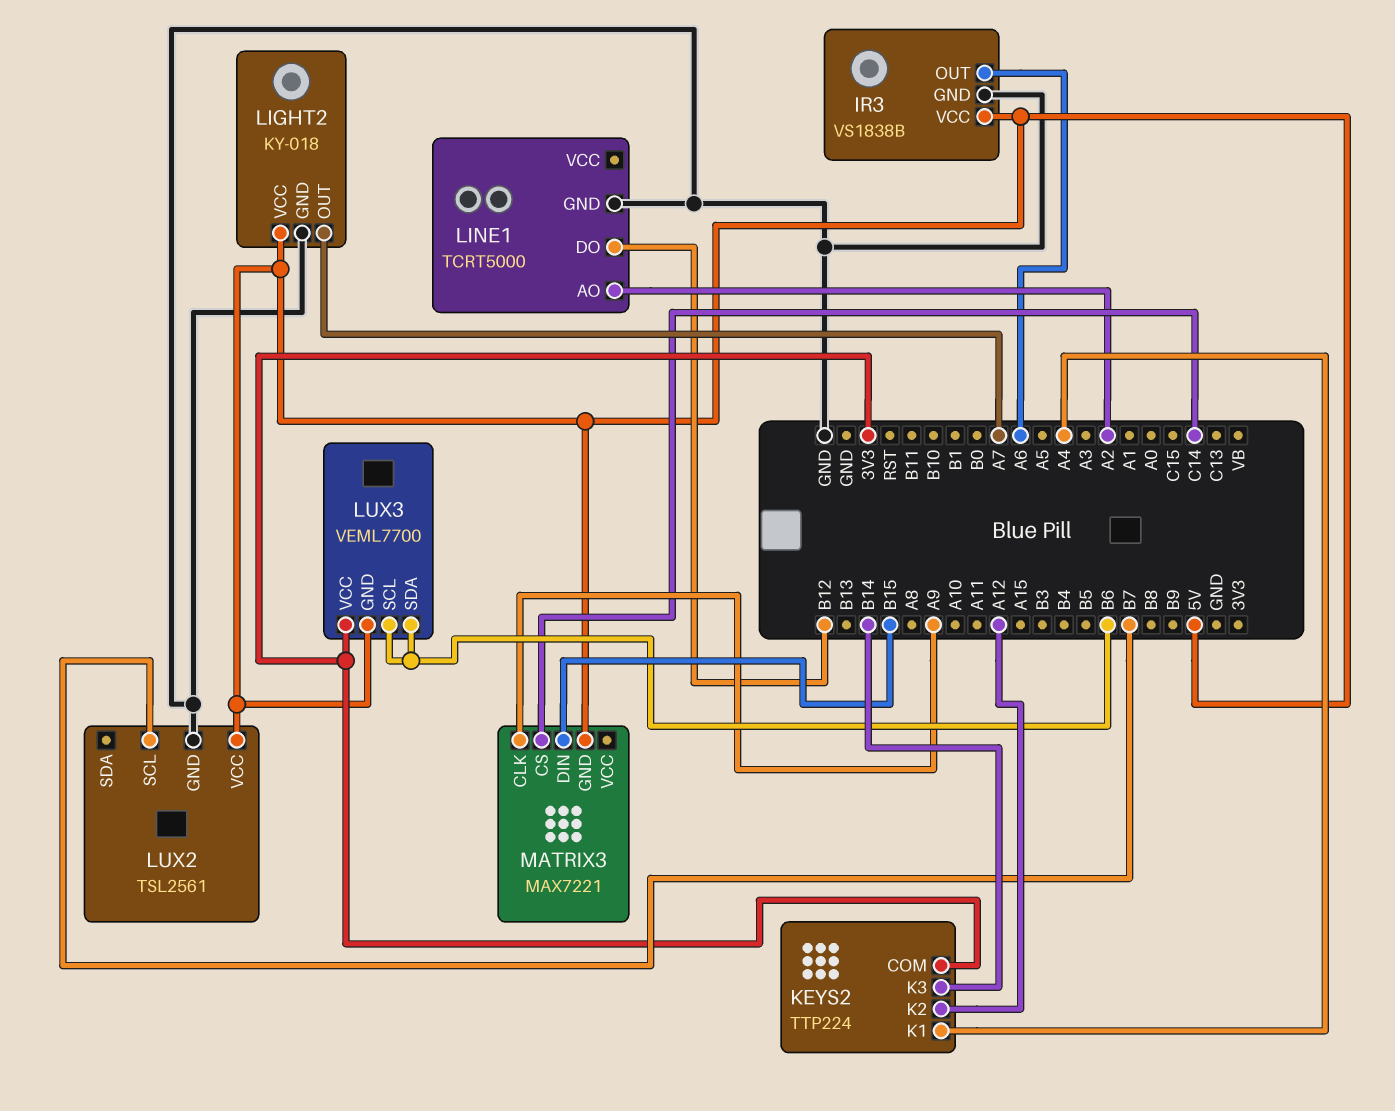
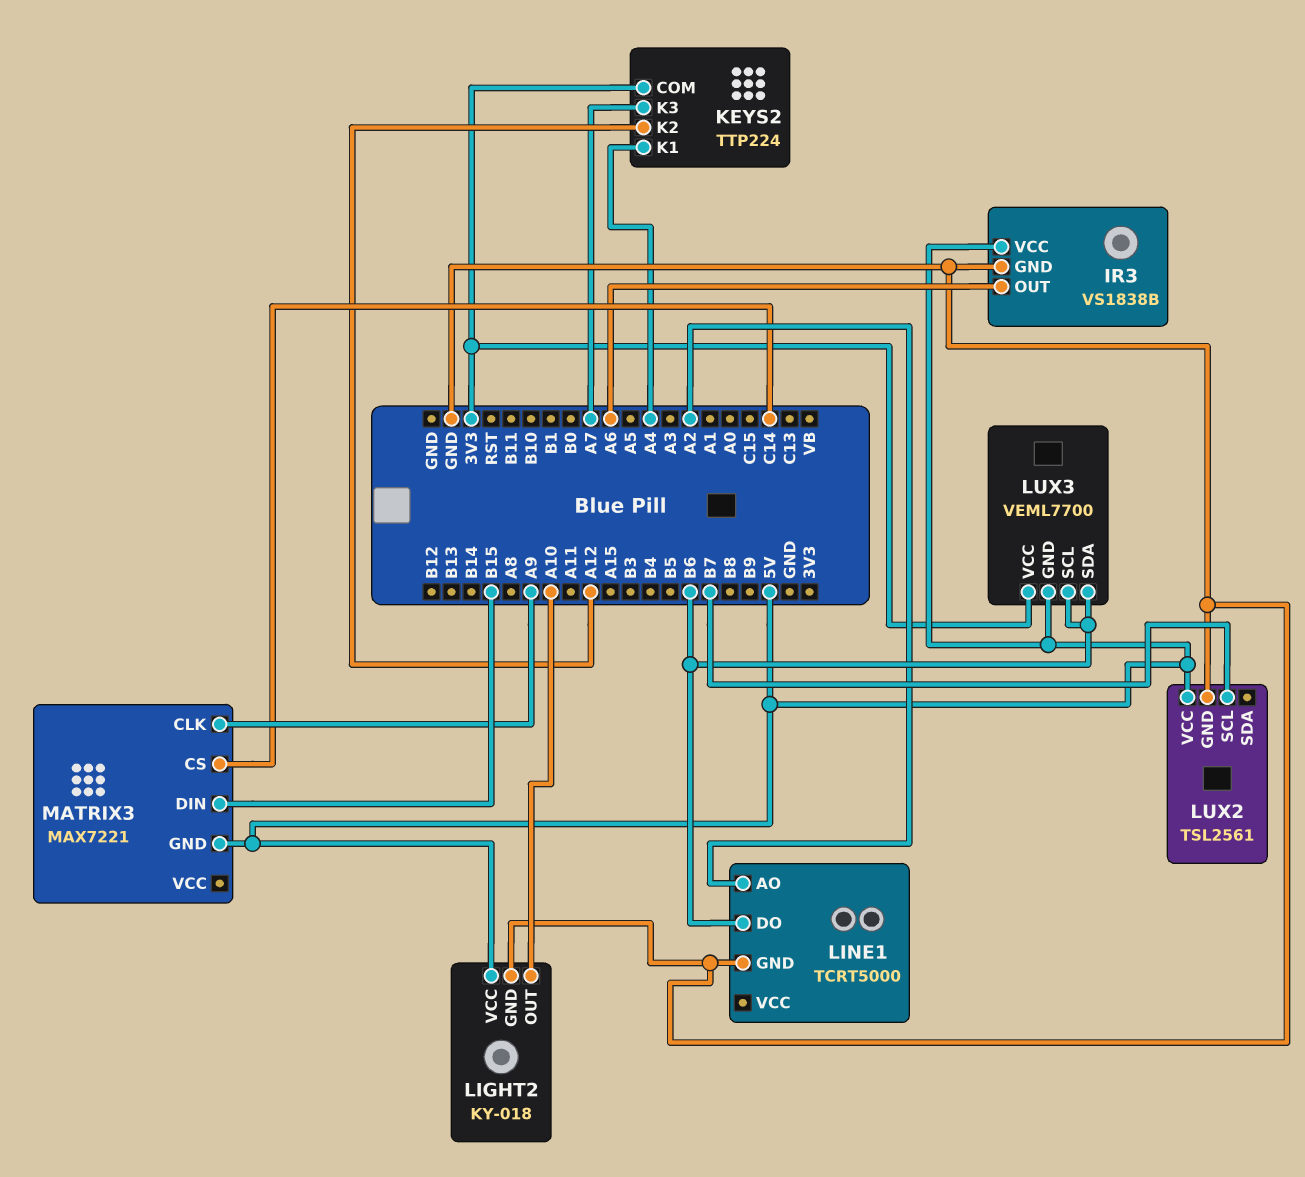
KEYS2 pin K3: B14 -> A7
LIGHT2 pin OUT: A7 -> A10
LINE1 pin DO: B12 -> B6

